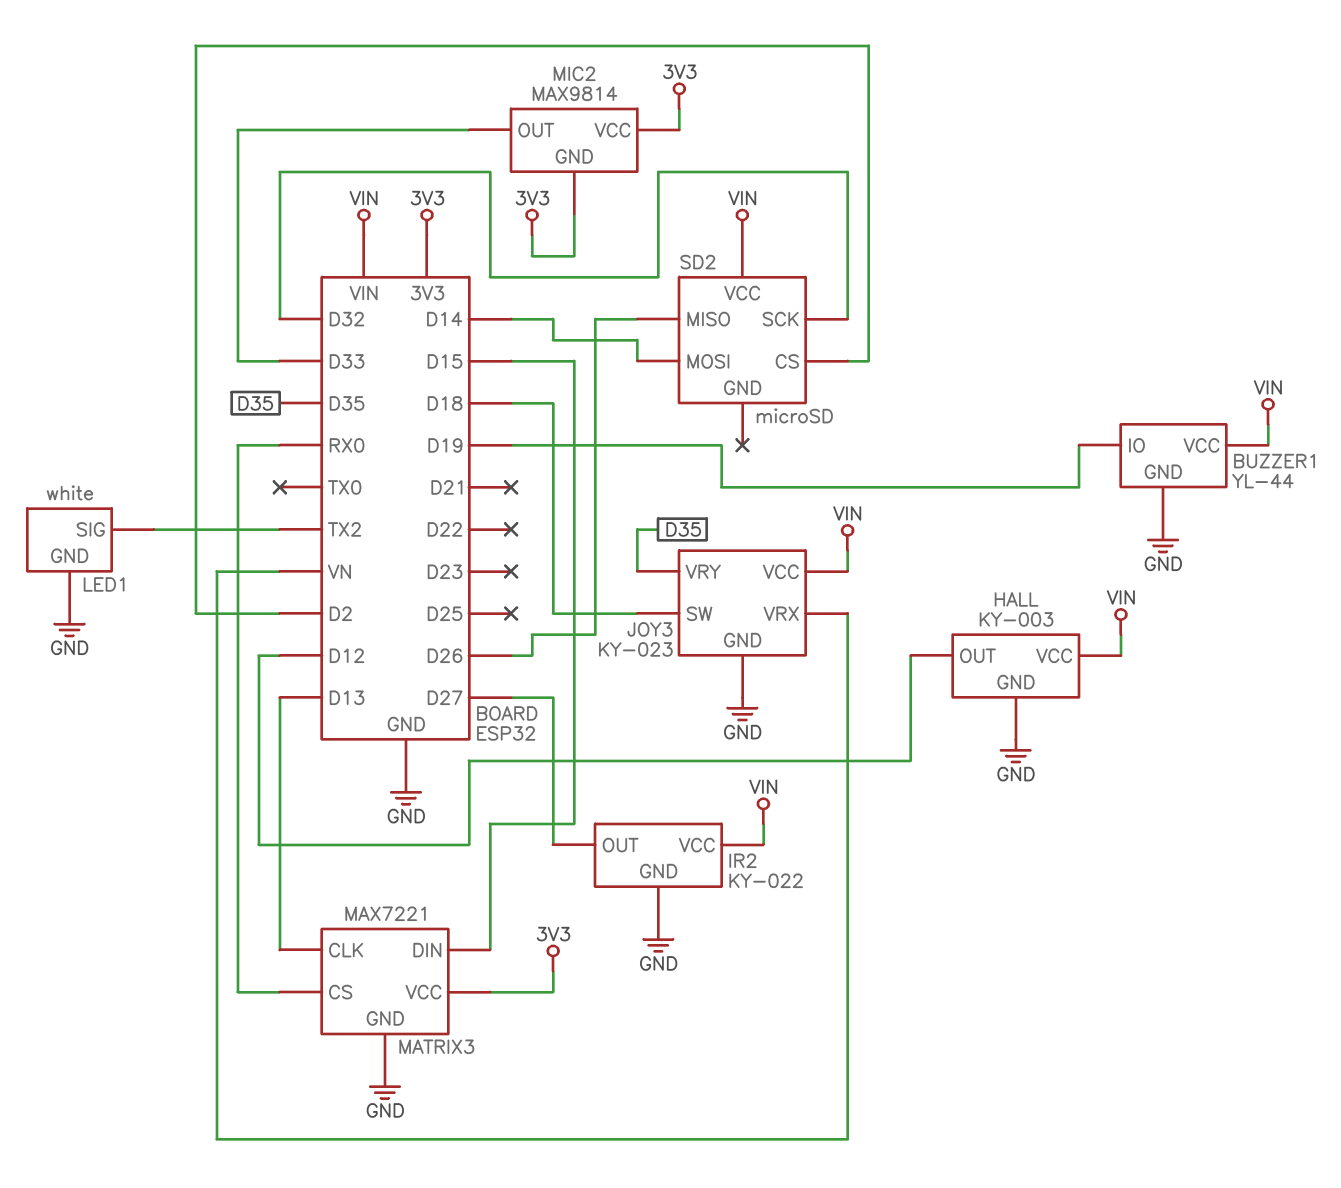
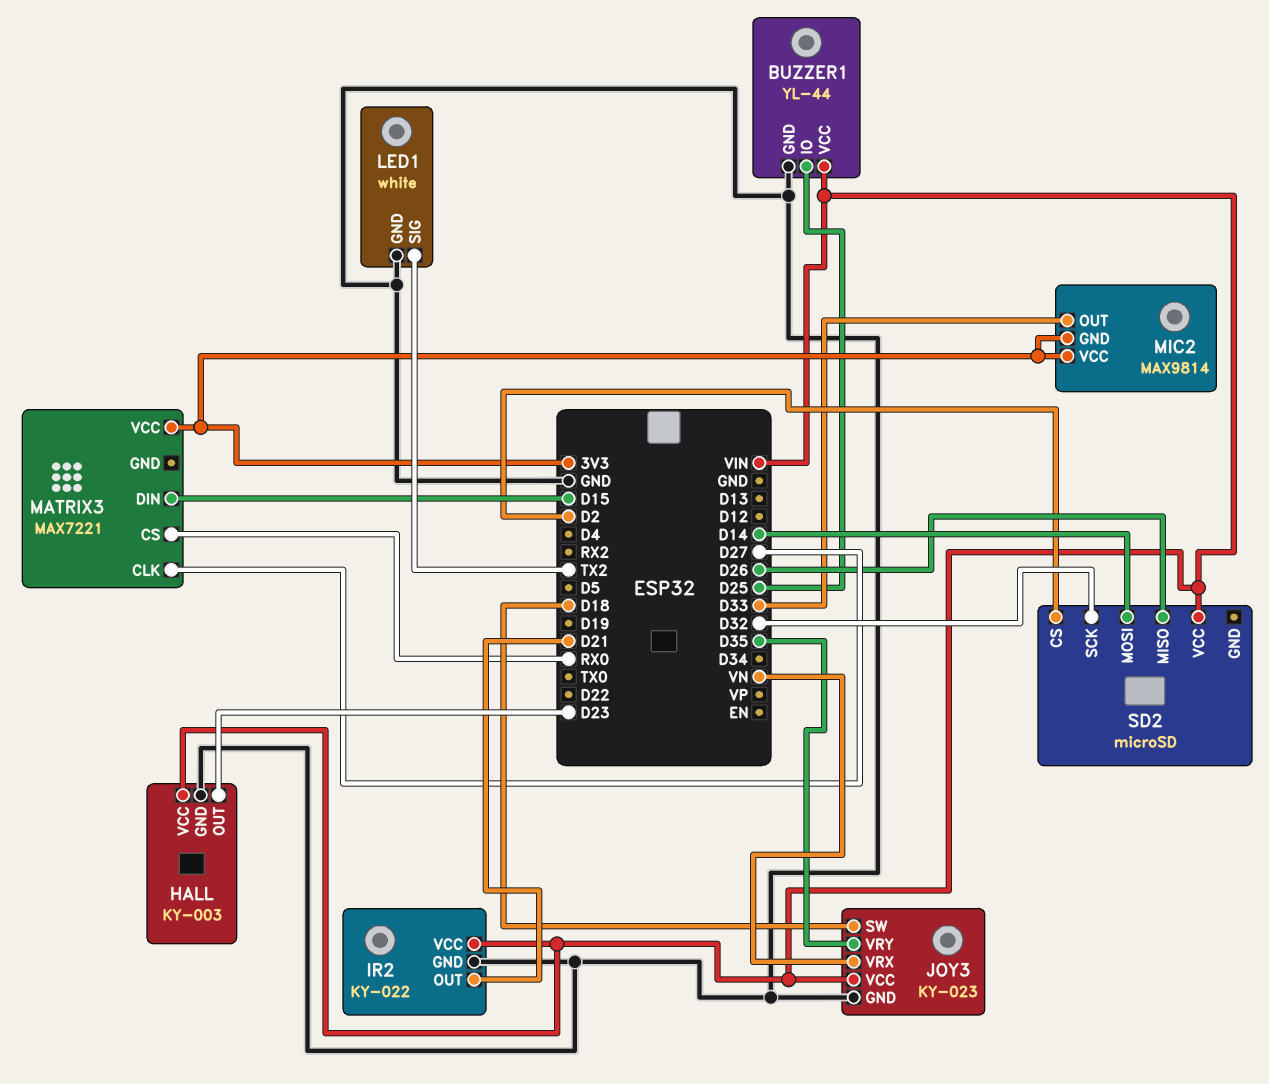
BUZZER1 pin IO: D19 -> D25
HALL pin OUT: D12 -> D23
IR2 pin OUT: D27 -> D21
MATRIX3 pin CLK: D13 -> D27
MATRIX3 pin GND: GND -> none

